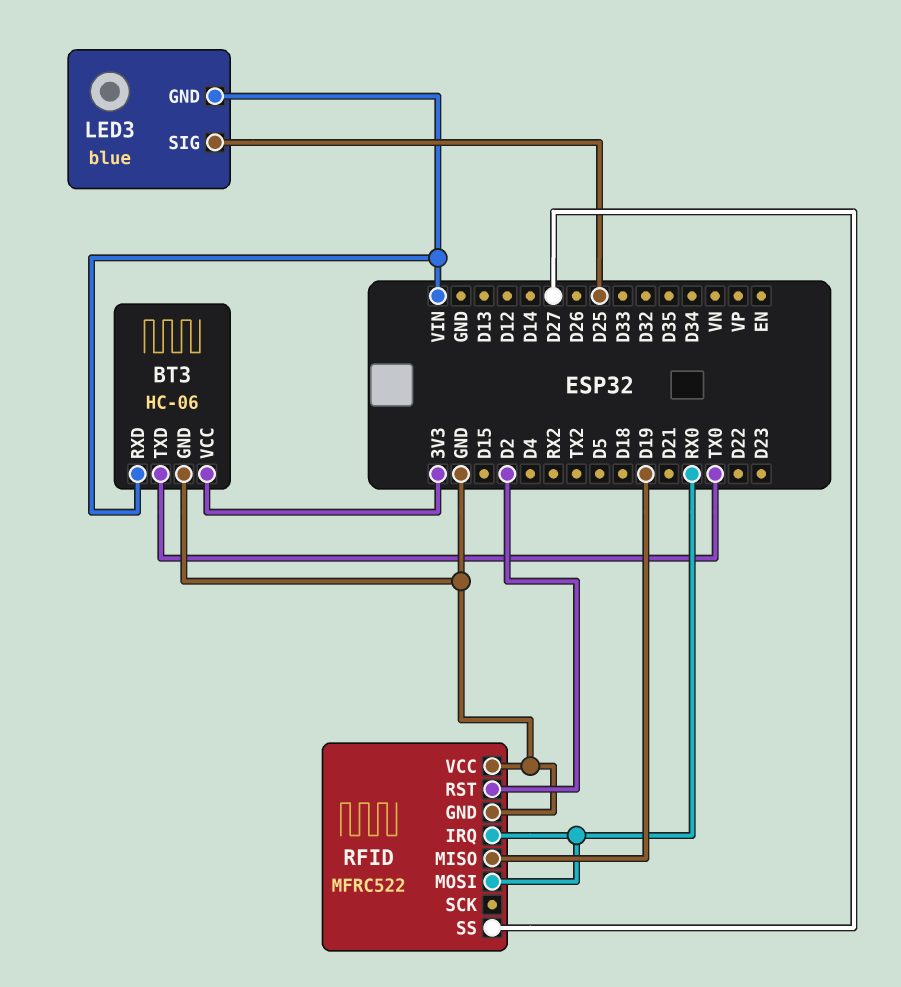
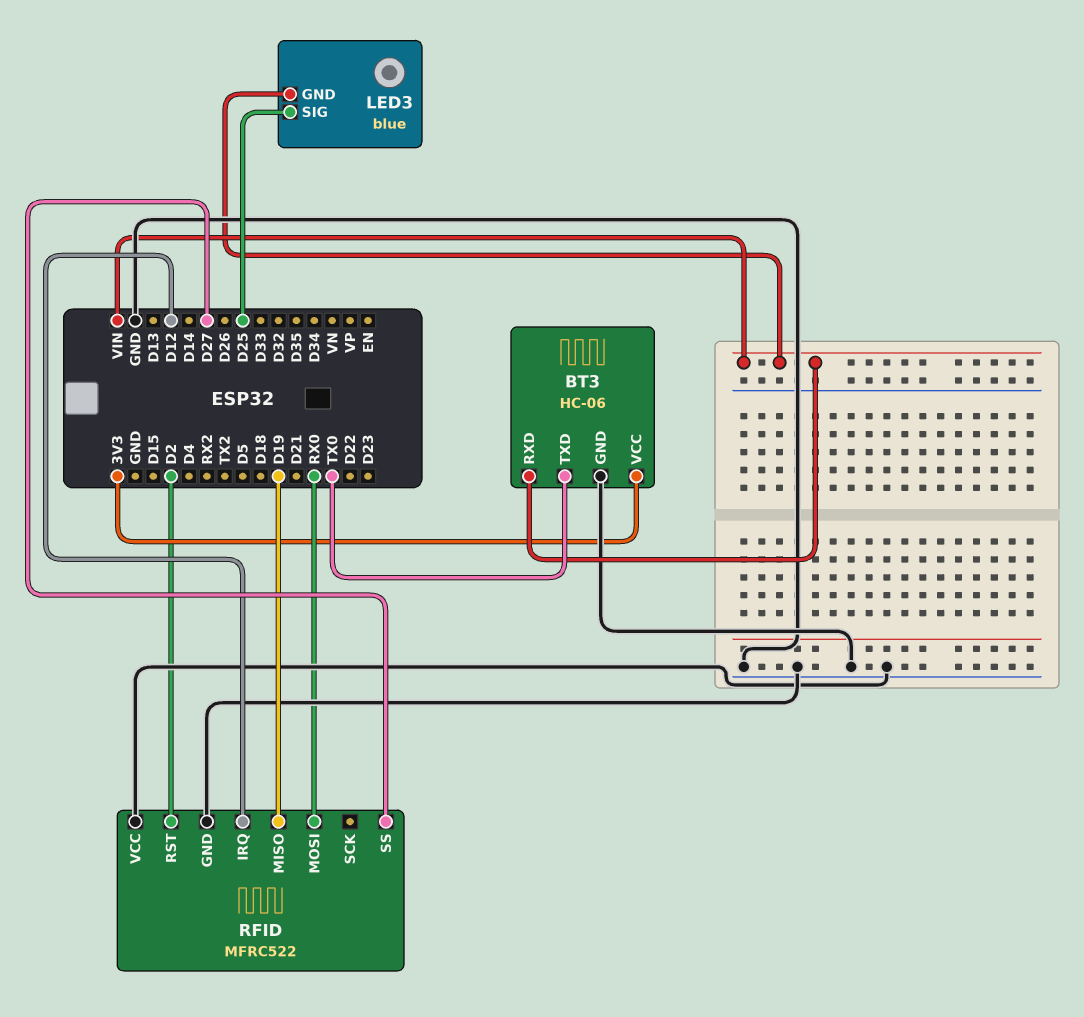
RFID pin IRQ: RX0 -> D12

